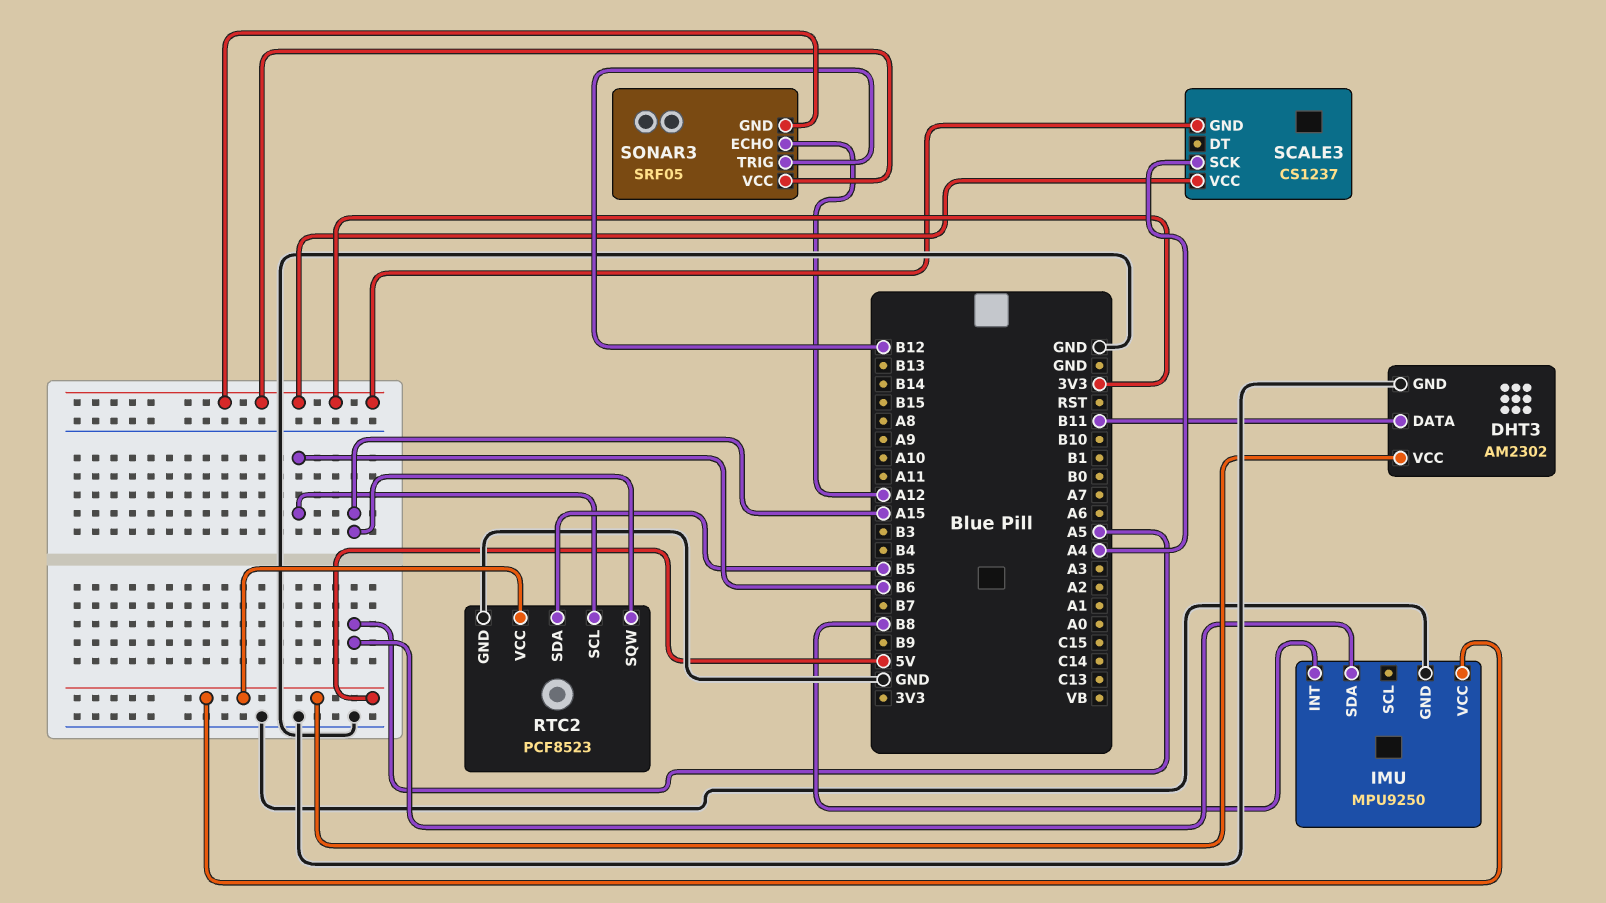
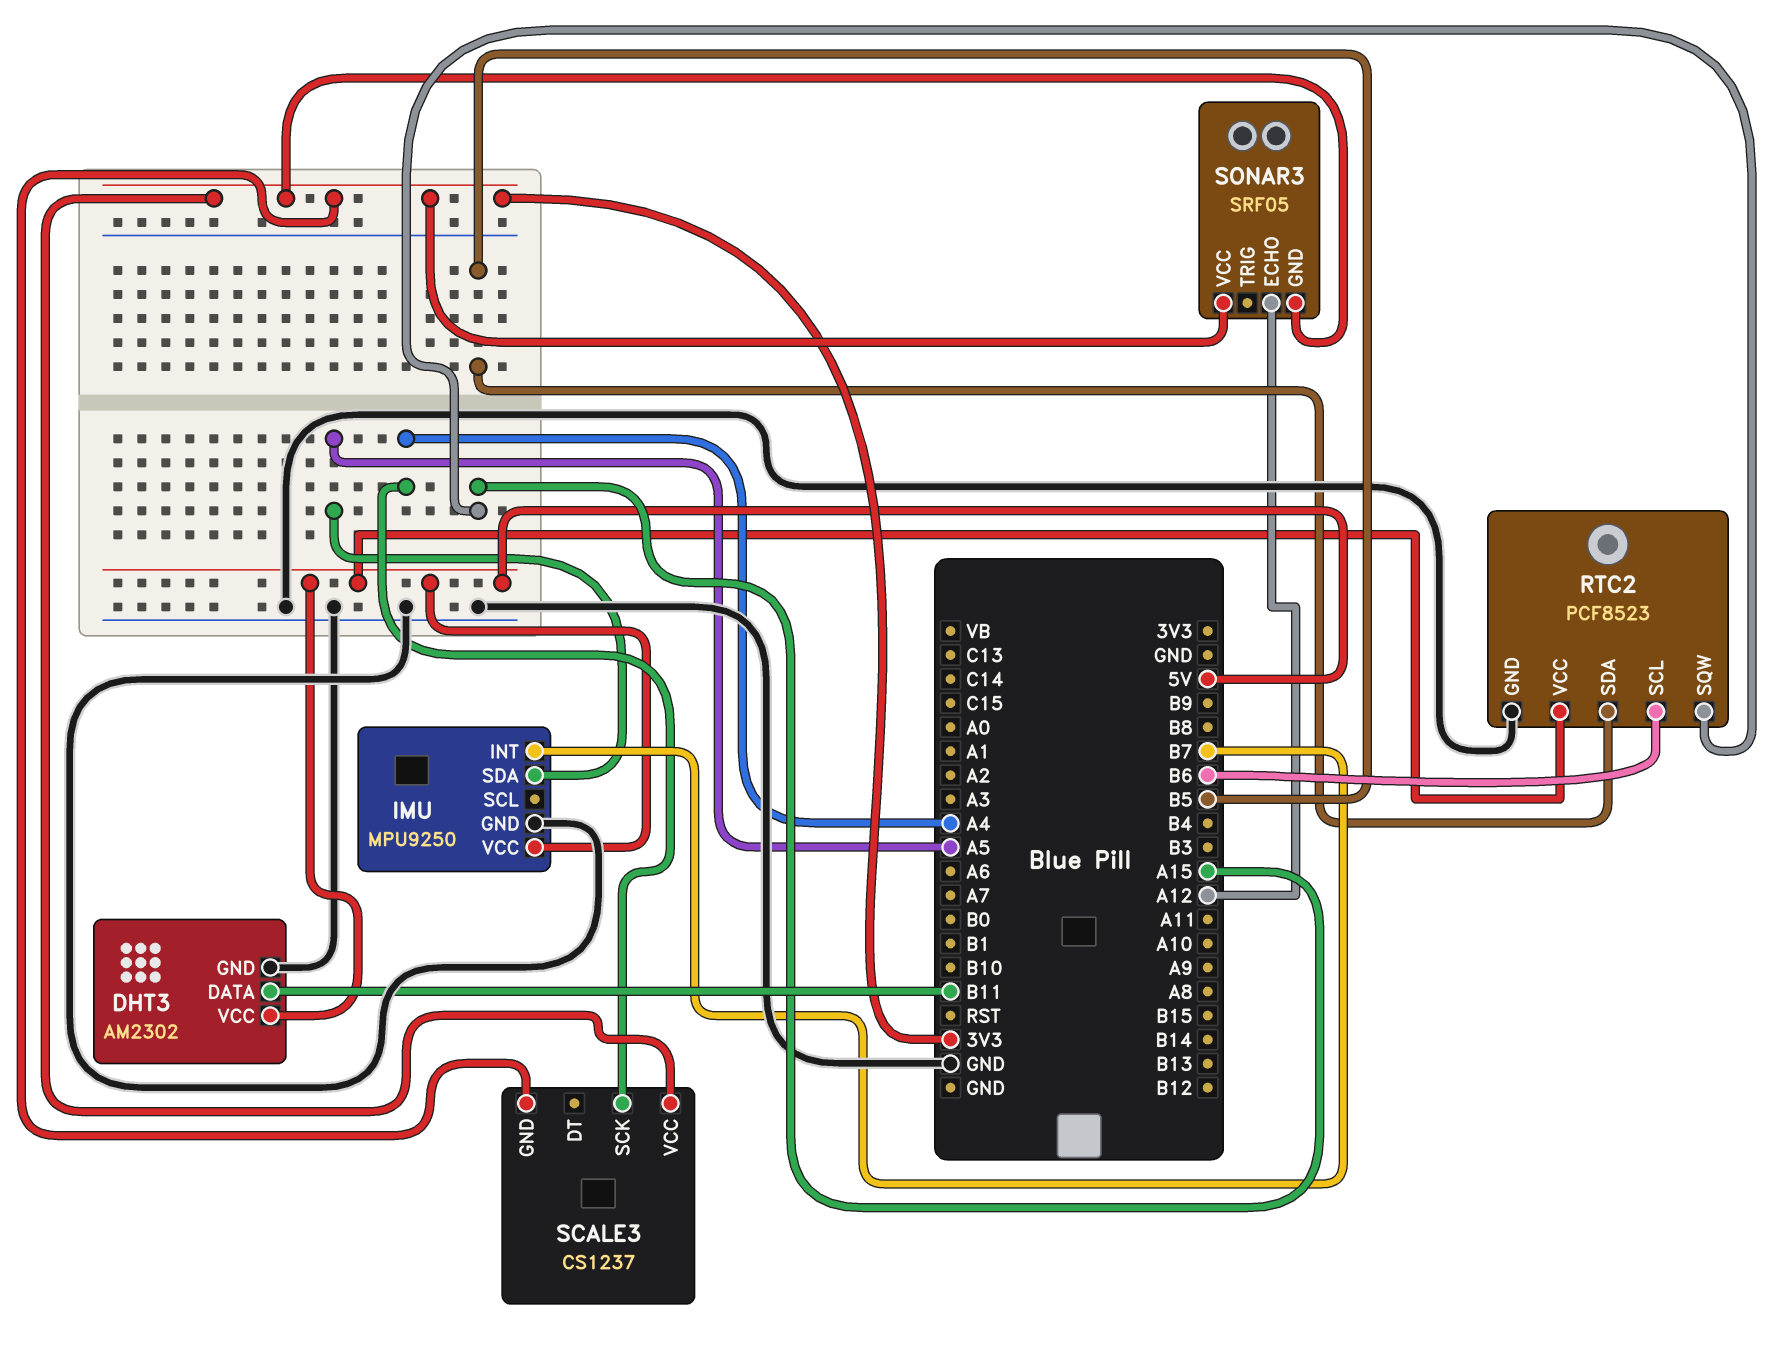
IMU pin INT: B8 -> B7
SONAR3 pin TRIG: B12 -> none

